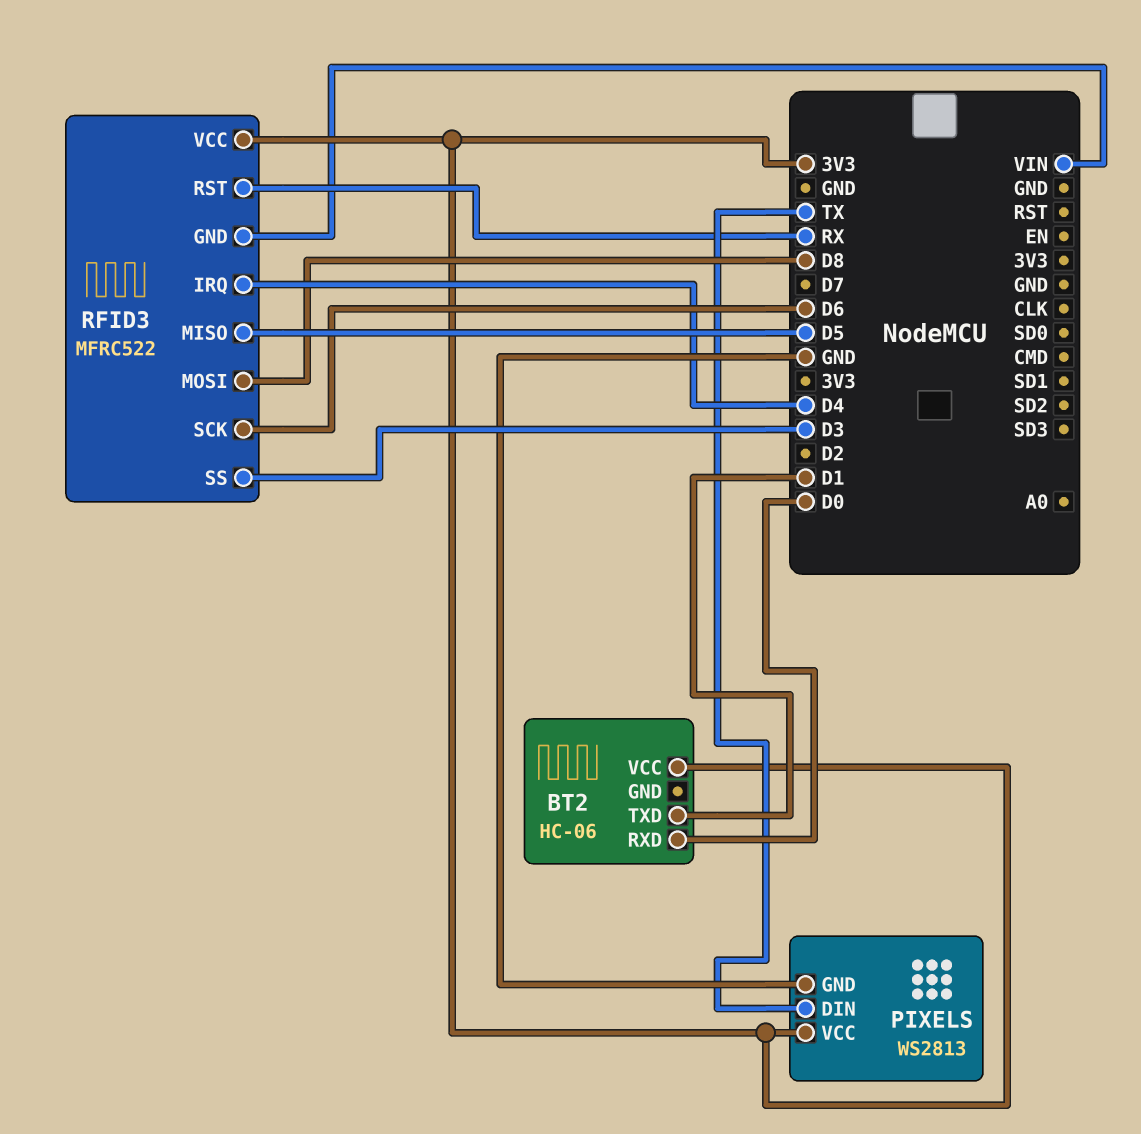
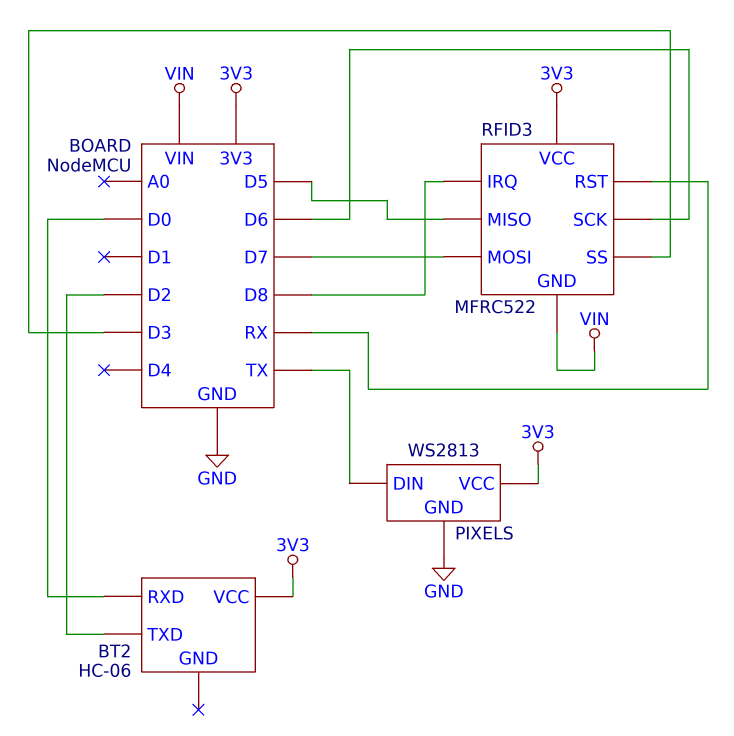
BT2 pin TXD: D1 -> D2
RFID3 pin IRQ: D4 -> D8
RFID3 pin MOSI: D8 -> D7

